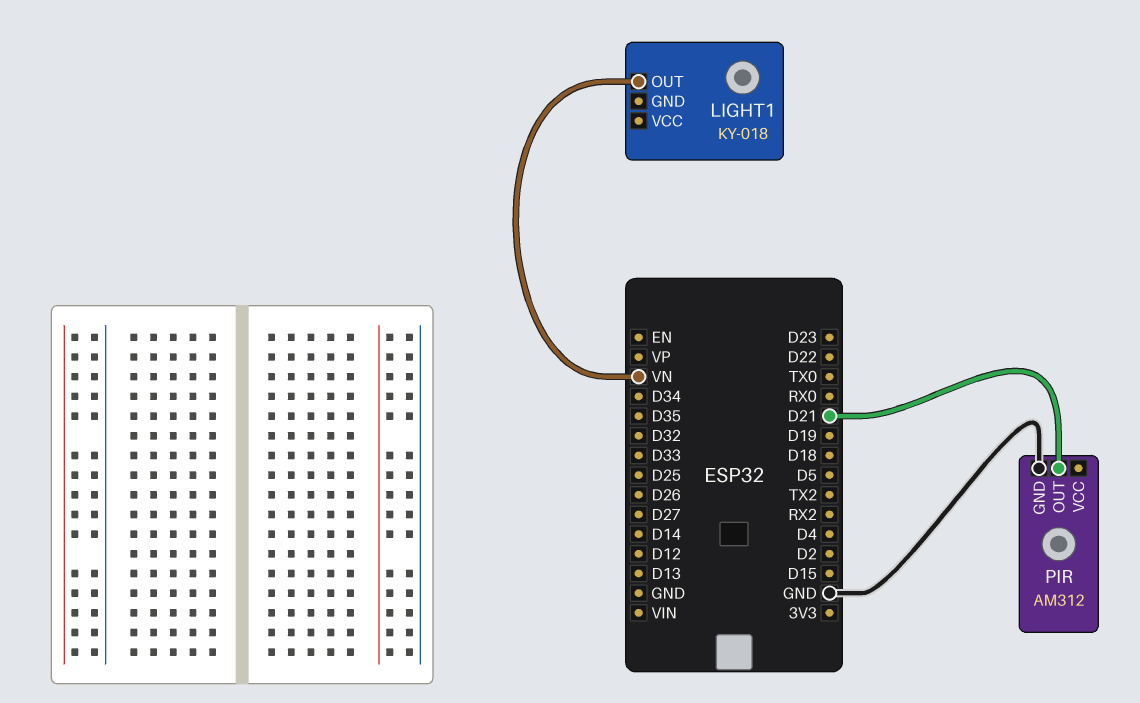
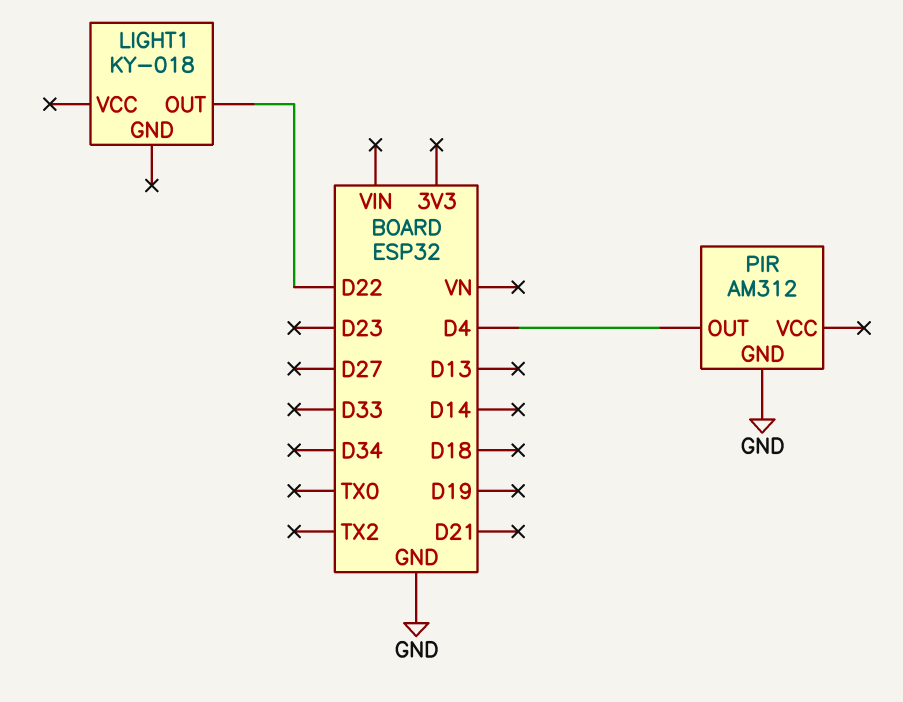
LIGHT1 pin OUT: VN -> D22
PIR pin OUT: D21 -> D4

